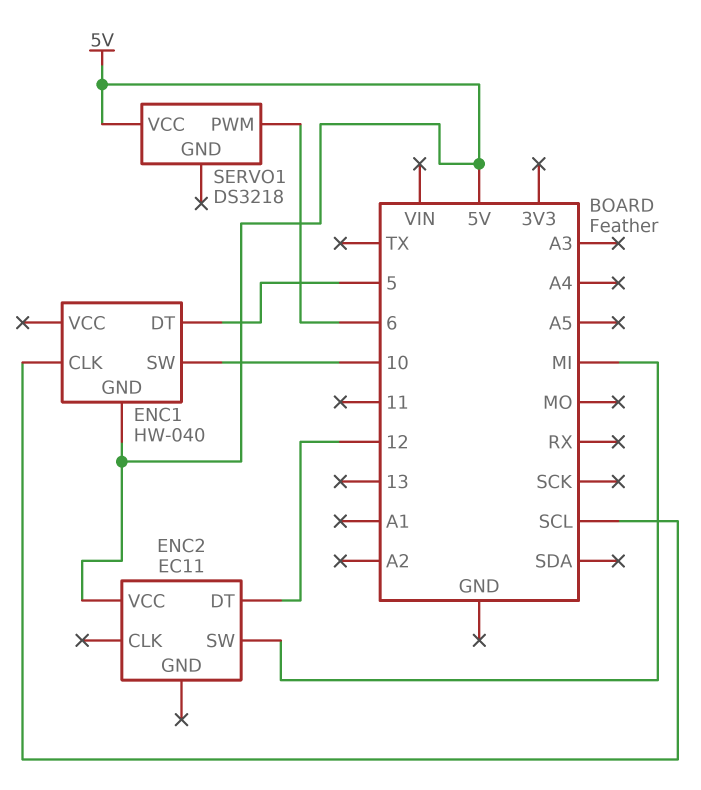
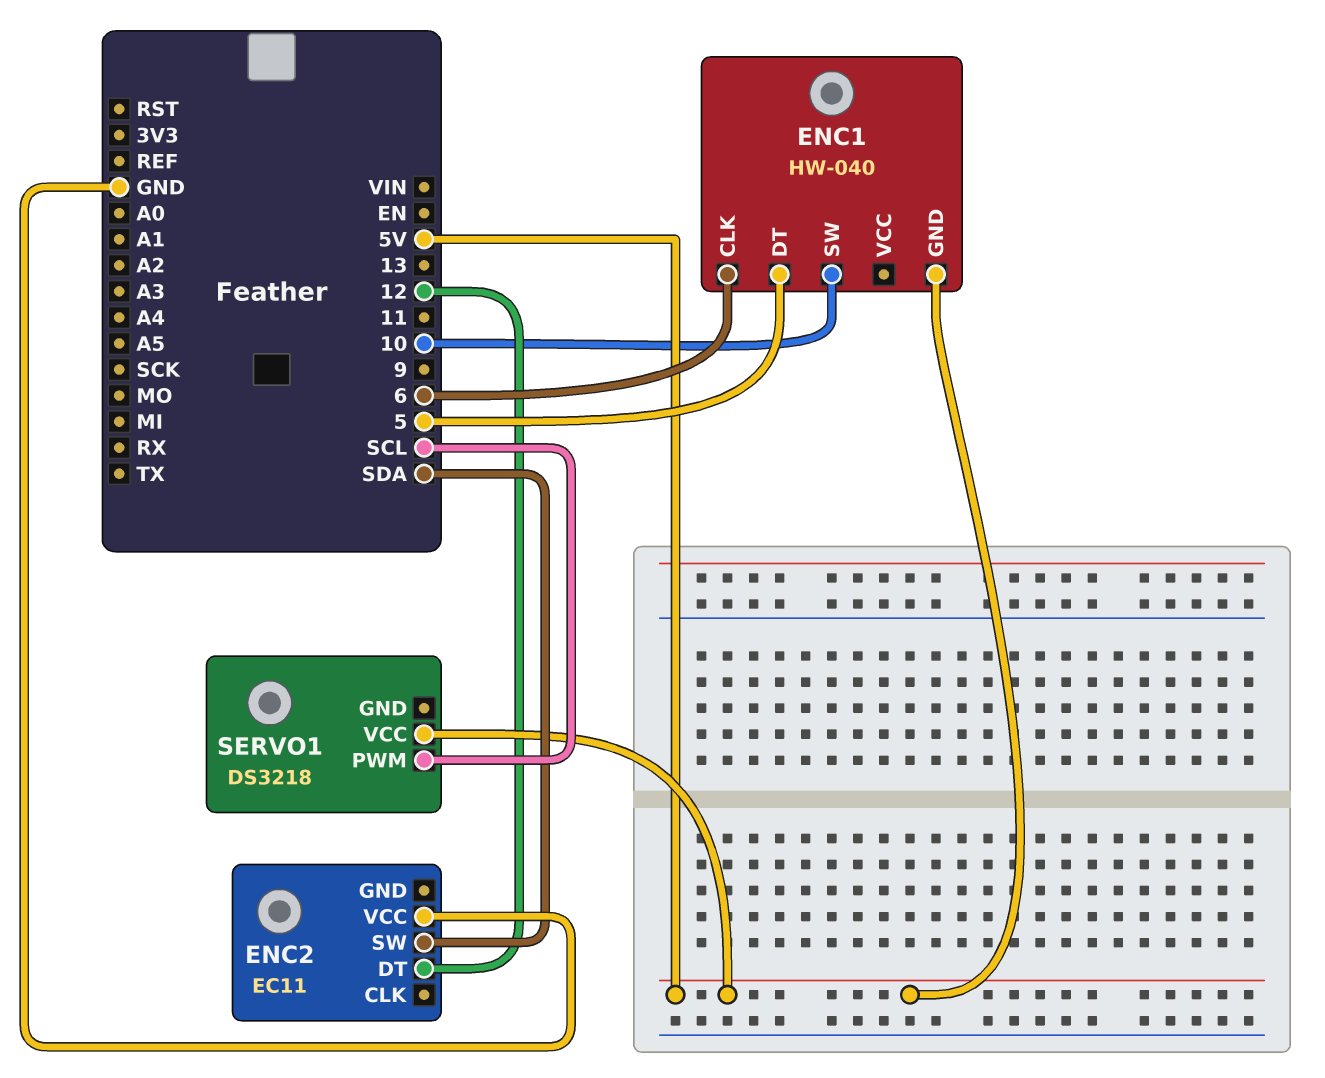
ENC1 pin CLK: SCL -> 6
ENC2 pin SW: MI -> SDA
ENC2 pin VCC: 5V -> GND
SERVO1 pin PWM: 6 -> SCL

